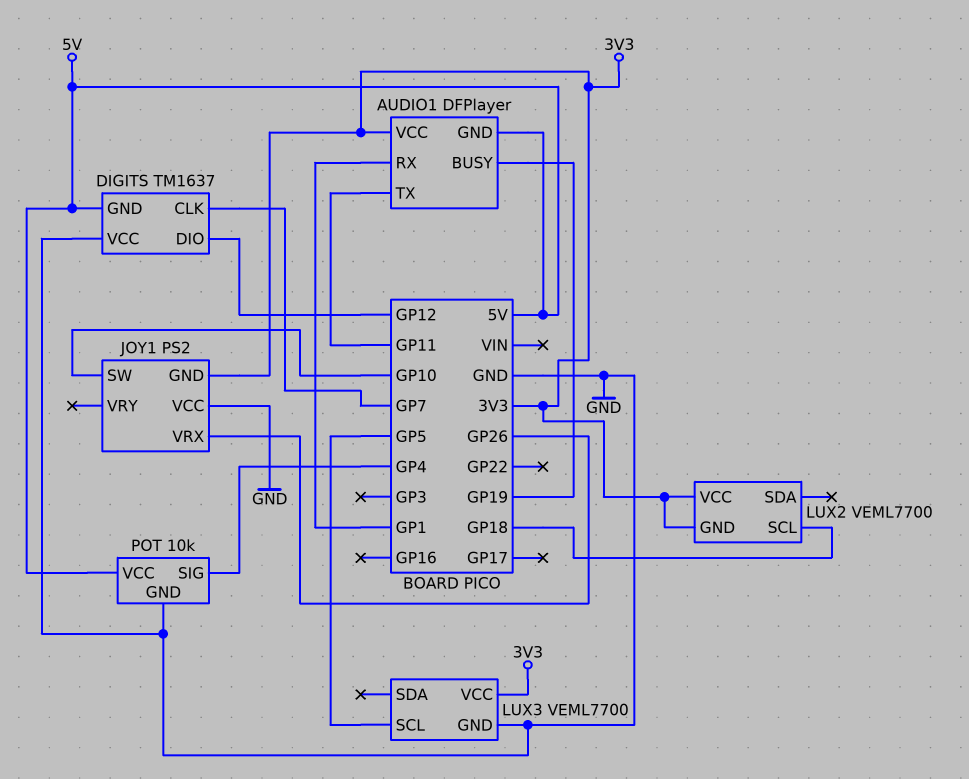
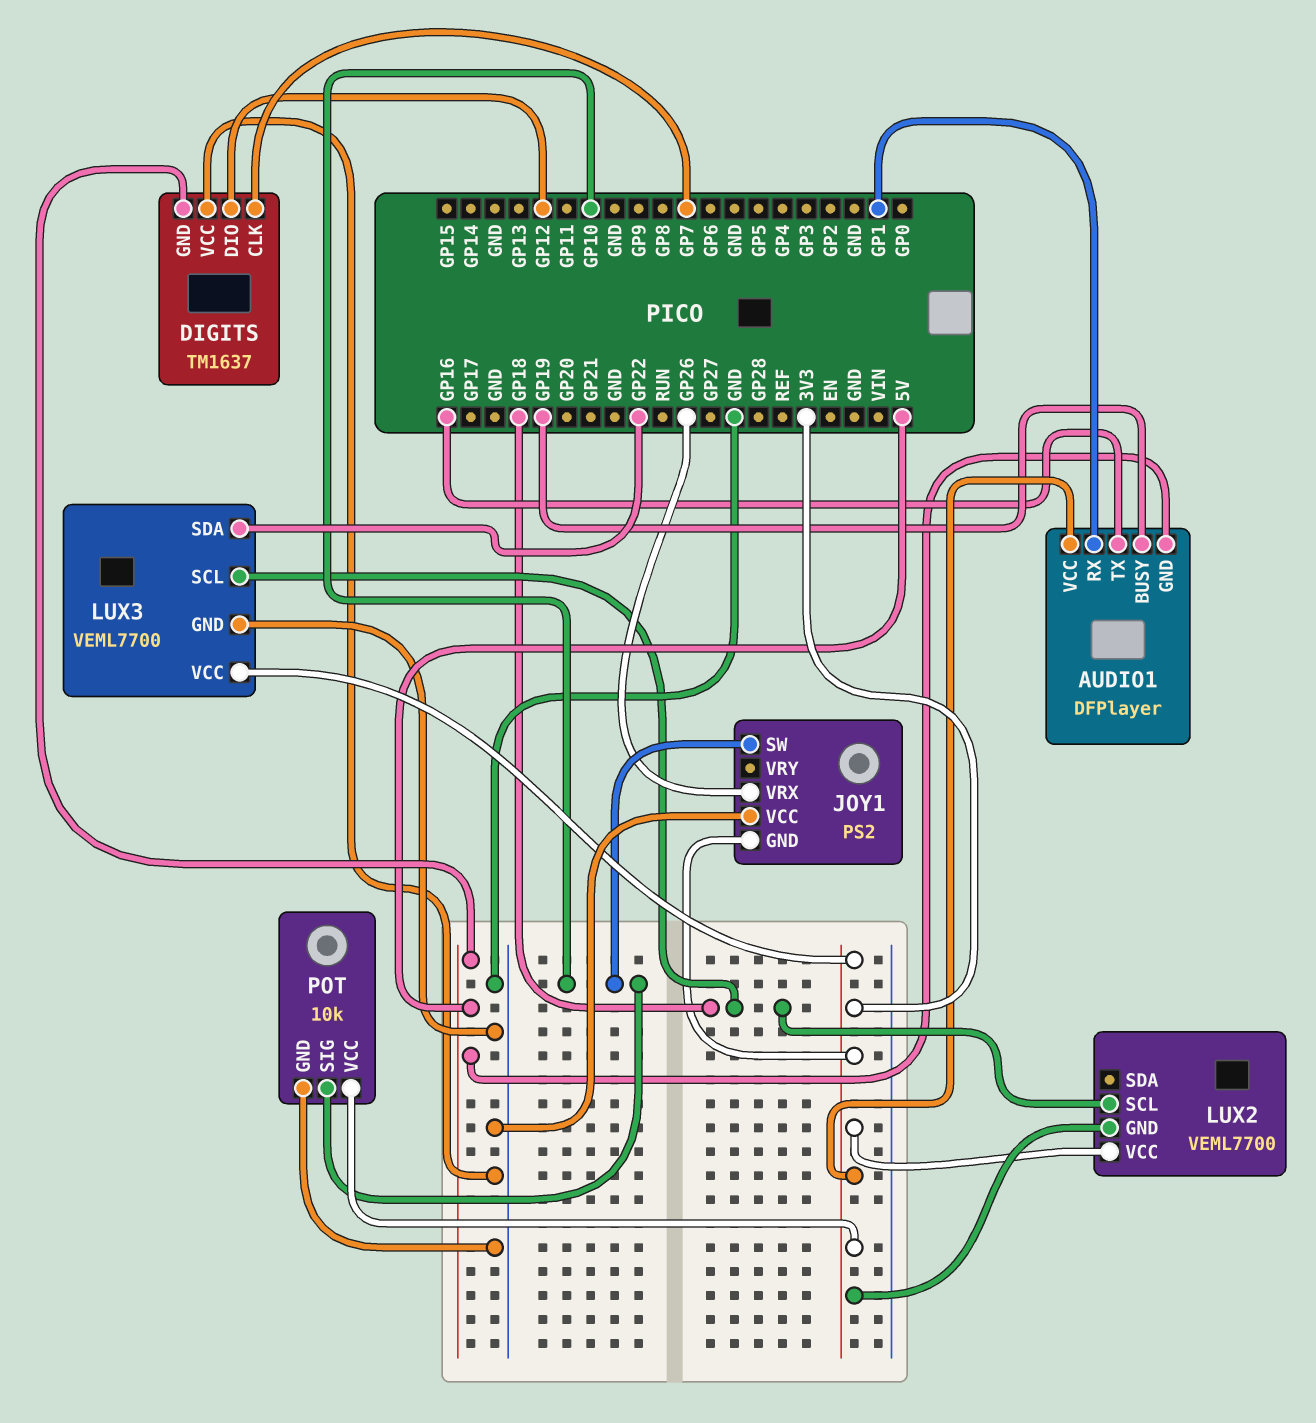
AUDIO1 pin TX: GP11 -> GP16
LUX3 pin SCL: GP5 -> GP18
LUX3 pin SDA: none -> GP22
POT pin SIG: GP4 -> GP10
POT pin VCC: 5V -> 3V3

